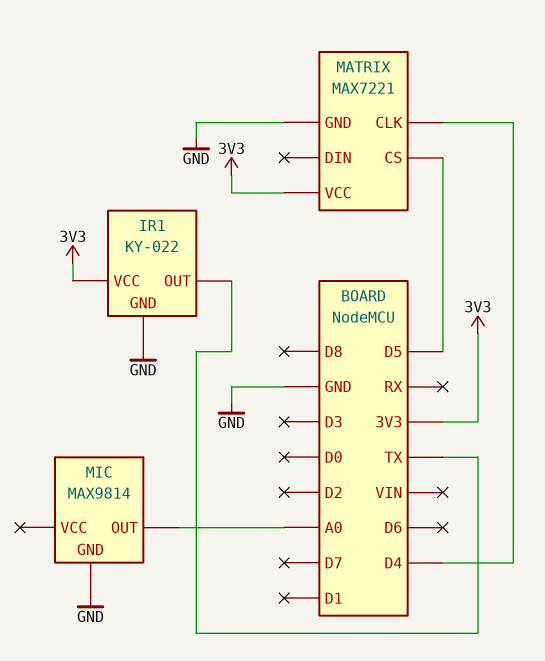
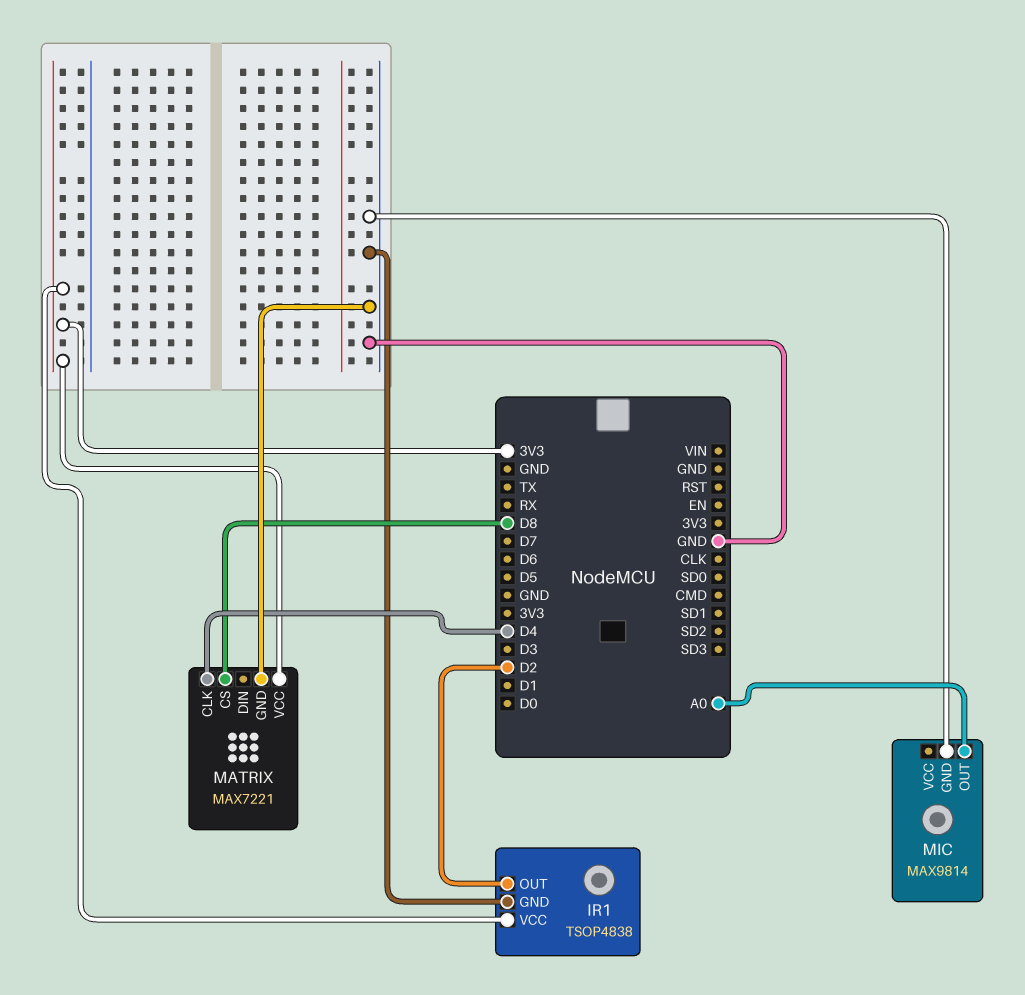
IR1: KY-022 -> TSOP4838
IR1 pin OUT: TX -> D2
MATRIX pin CS: D5 -> D8

